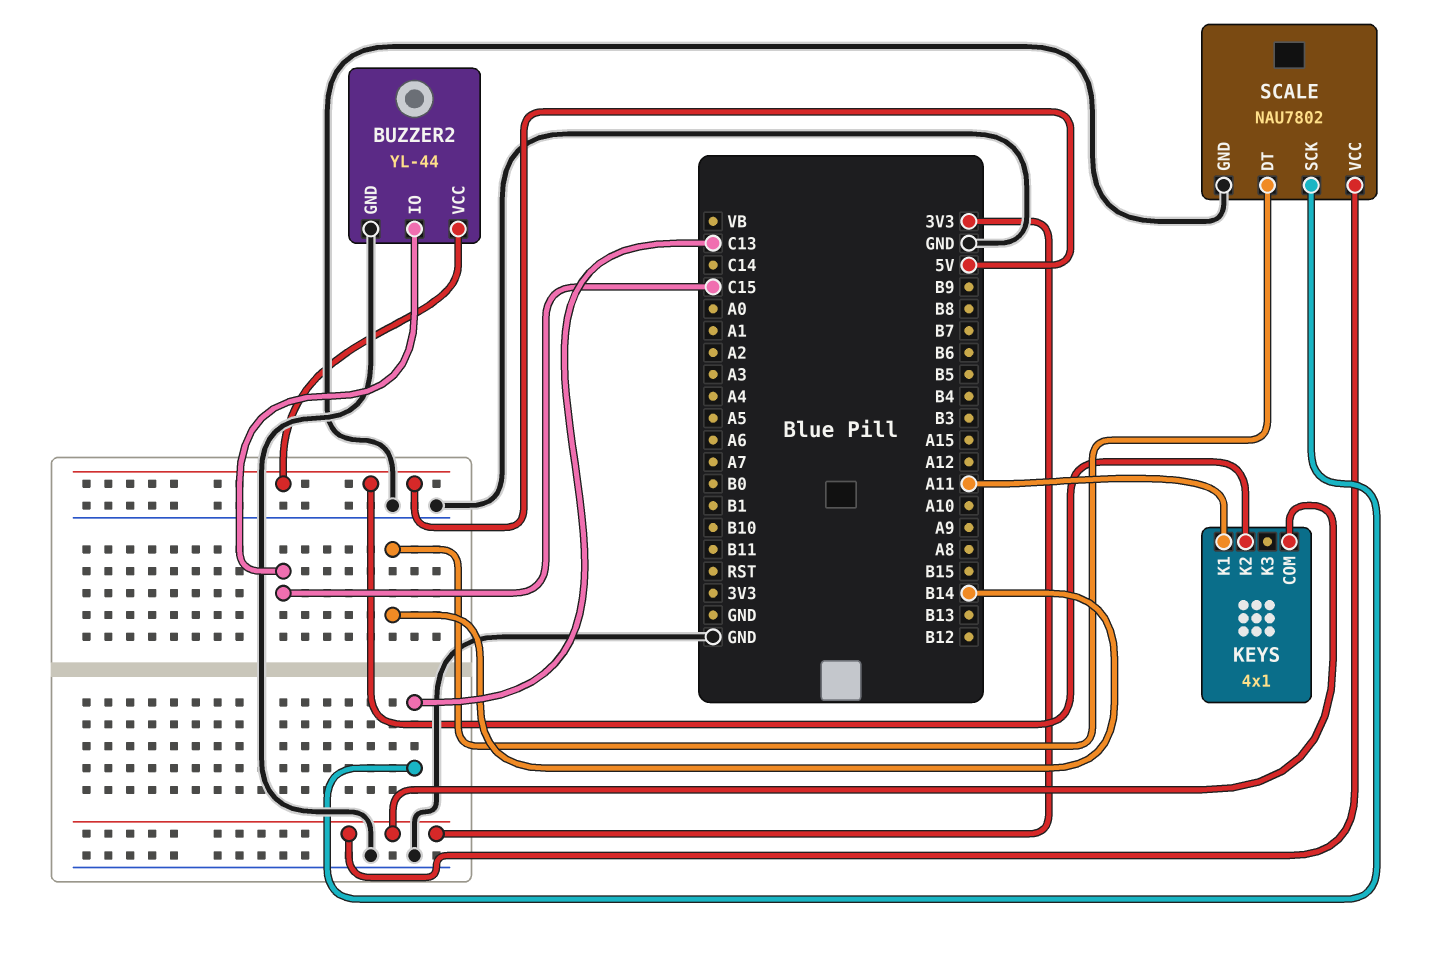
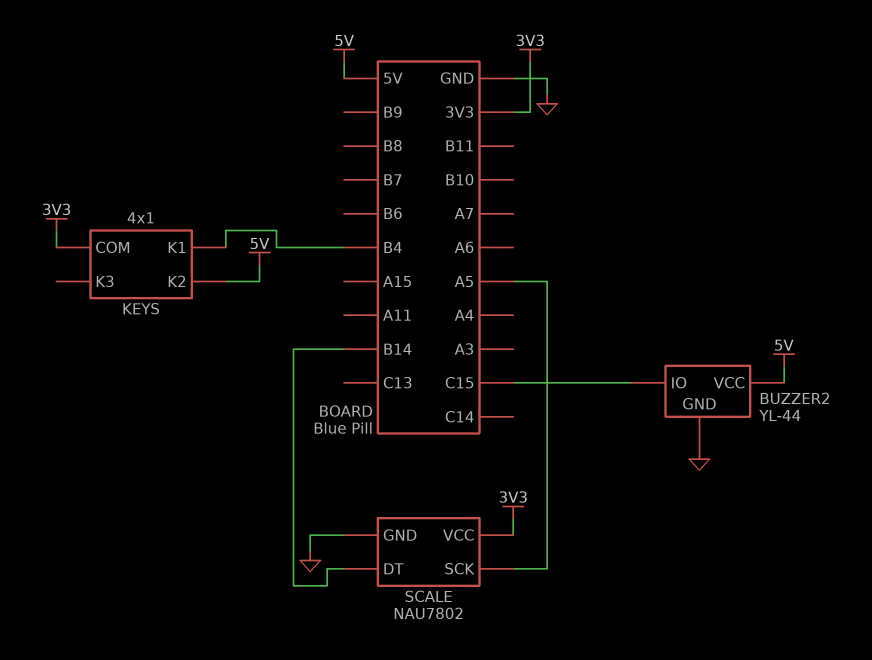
KEYS pin K1: A11 -> B4
SCALE pin SCK: C13 -> A5

